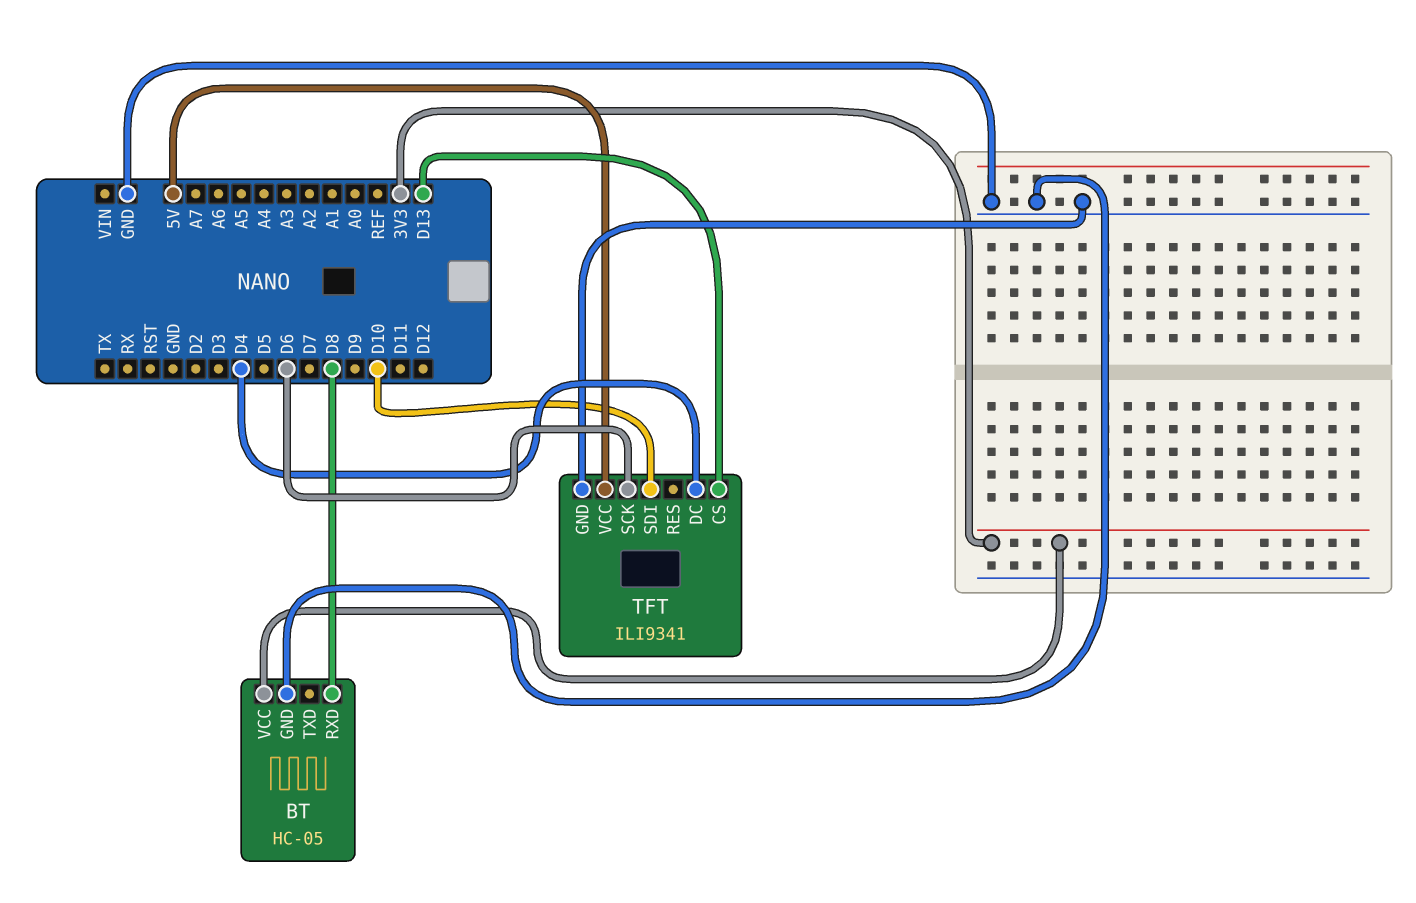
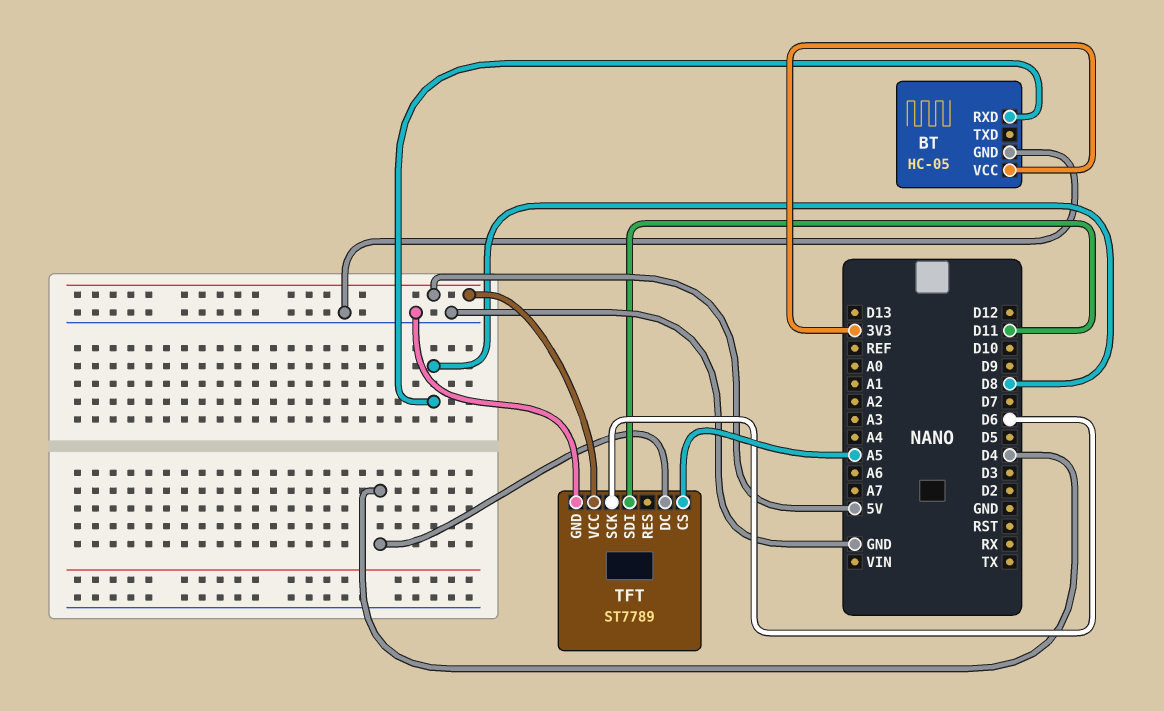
TFT: ILI9341 -> ST7789
TFT pin CS: D13 -> A5
TFT pin SDI: D10 -> D11

